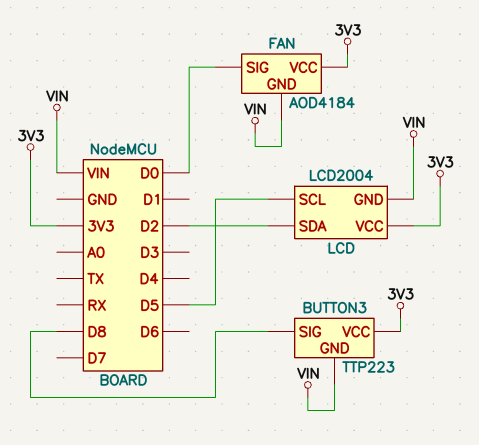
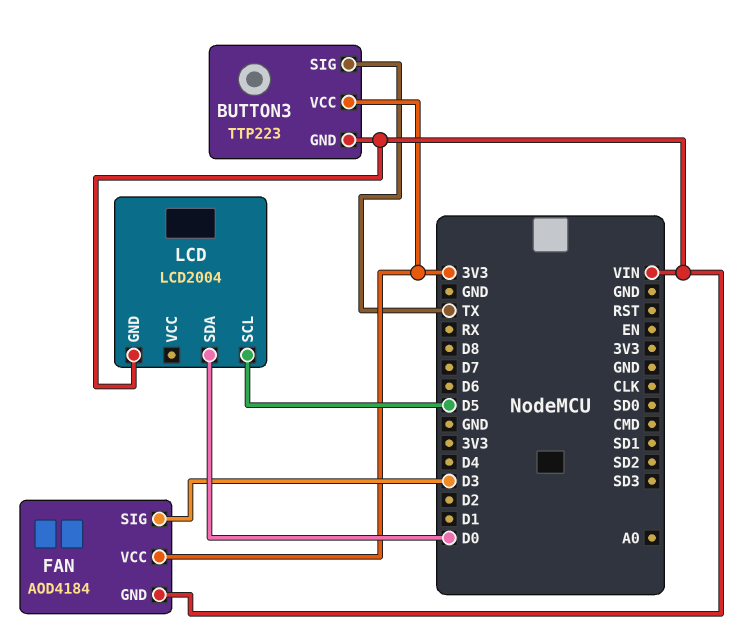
BUTTON3 pin SIG: D8 -> TX
FAN pin SIG: D0 -> D3
LCD pin SDA: D2 -> D0
LCD pin VCC: 3V3 -> none

